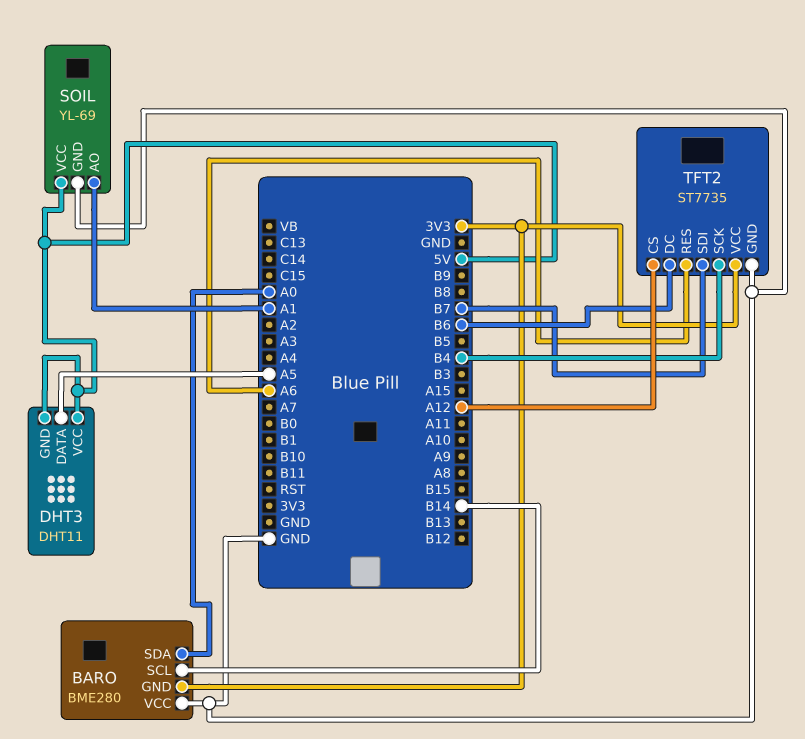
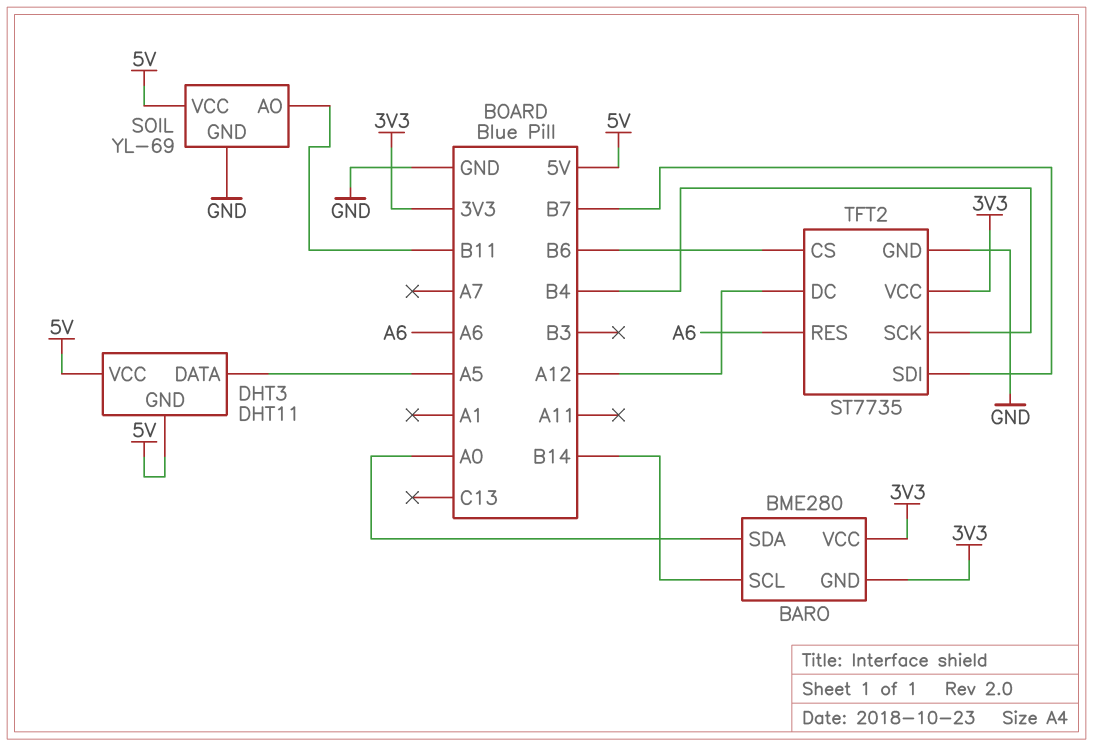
BARO pin VCC: GND -> 3V3
SOIL pin AO: A1 -> B11
TFT2 pin CS: A12 -> B6
TFT2 pin DC: B6 -> A12

